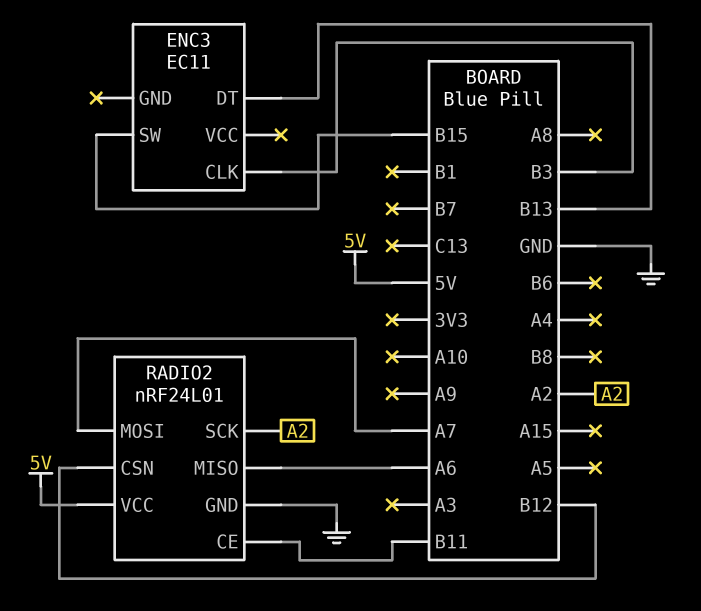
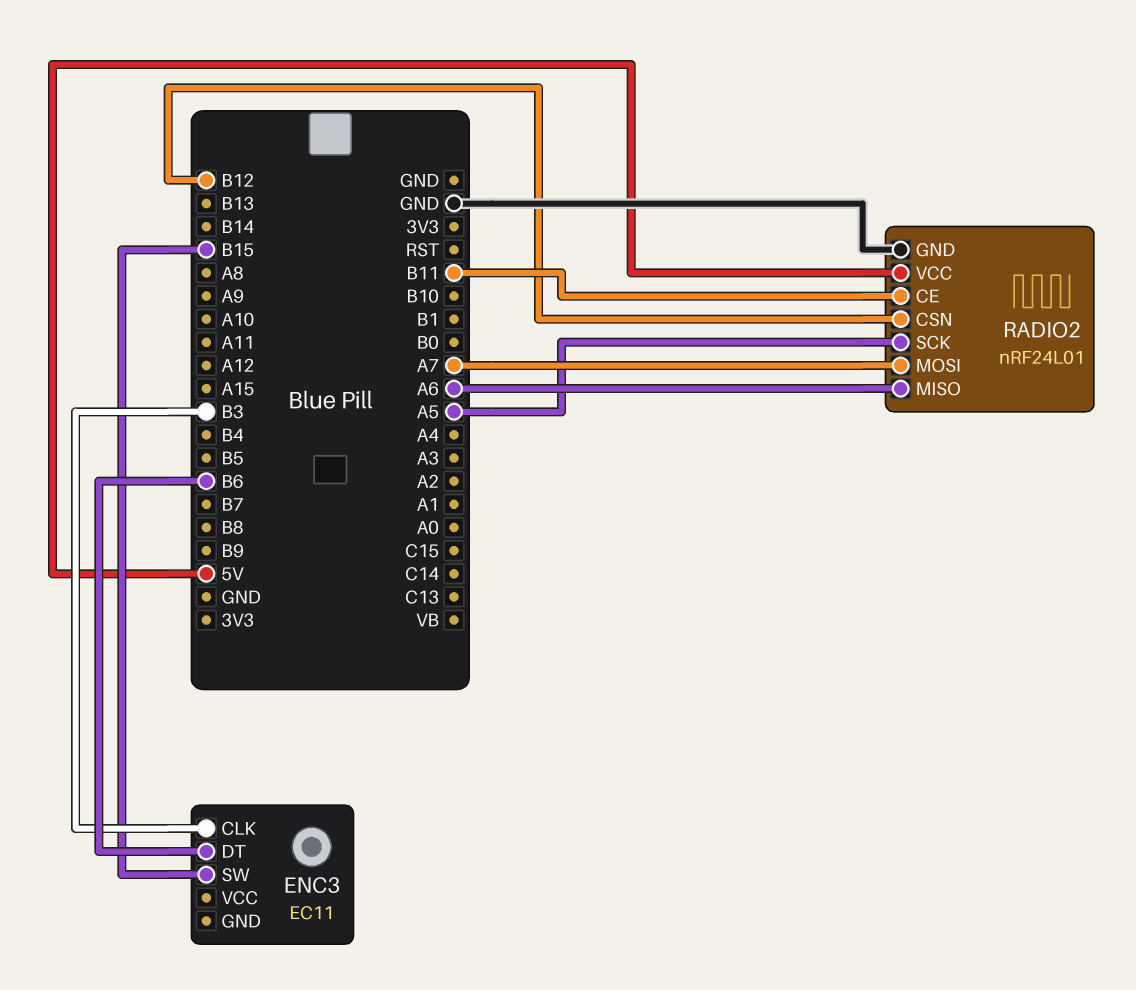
ENC3 pin DT: B13 -> B6
RADIO2 pin SCK: A2 -> A5

